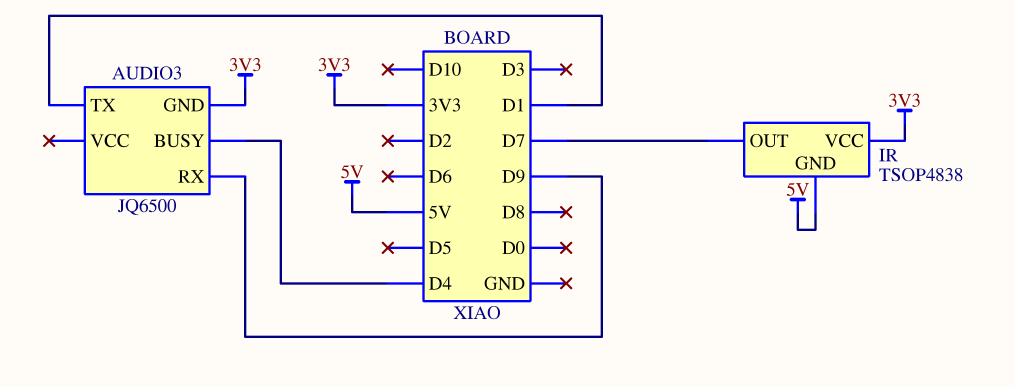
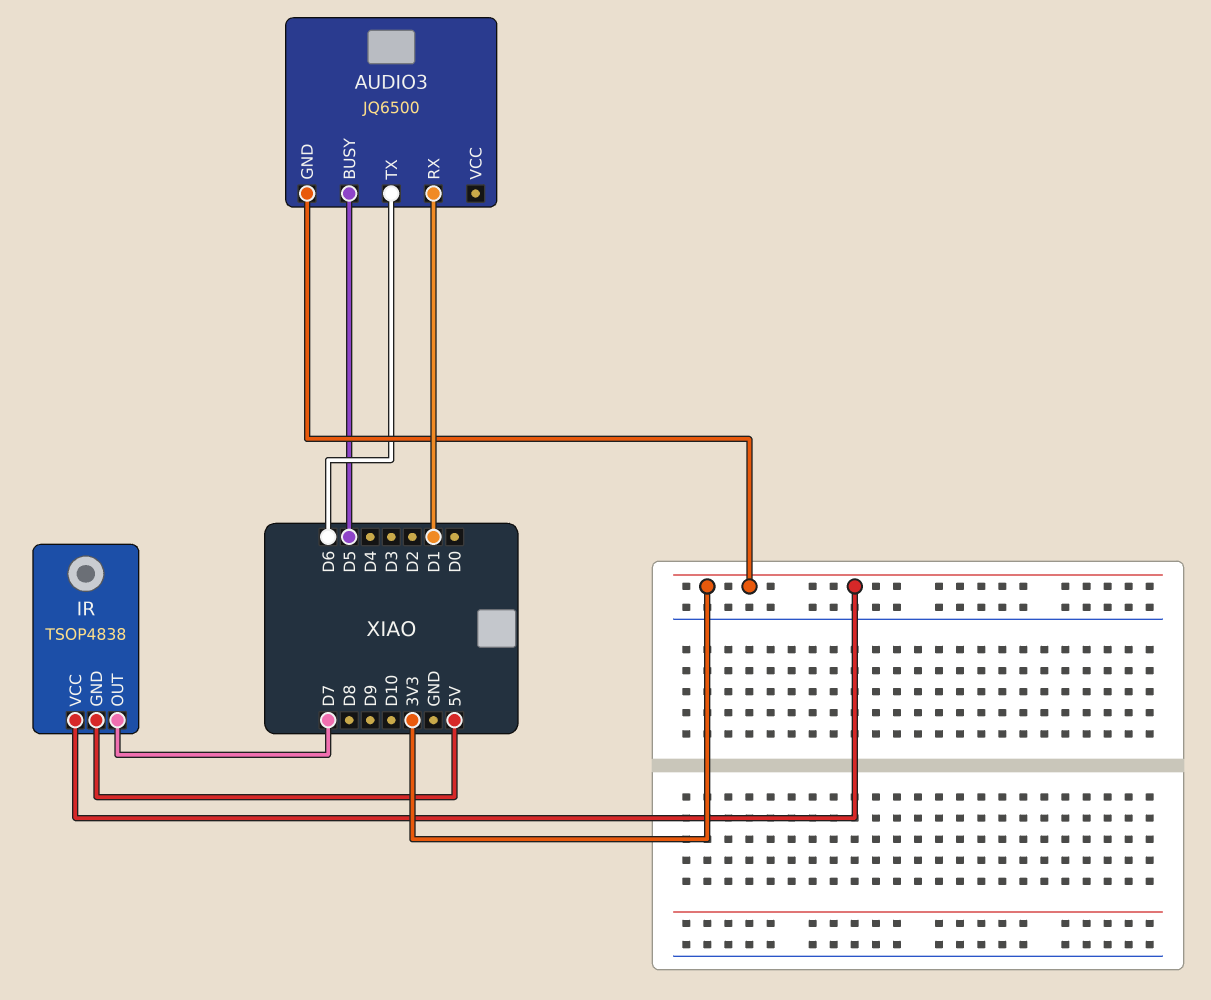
AUDIO3 pin BUSY: D4 -> D5
AUDIO3 pin RX: D9 -> D1
AUDIO3 pin TX: D1 -> D6

